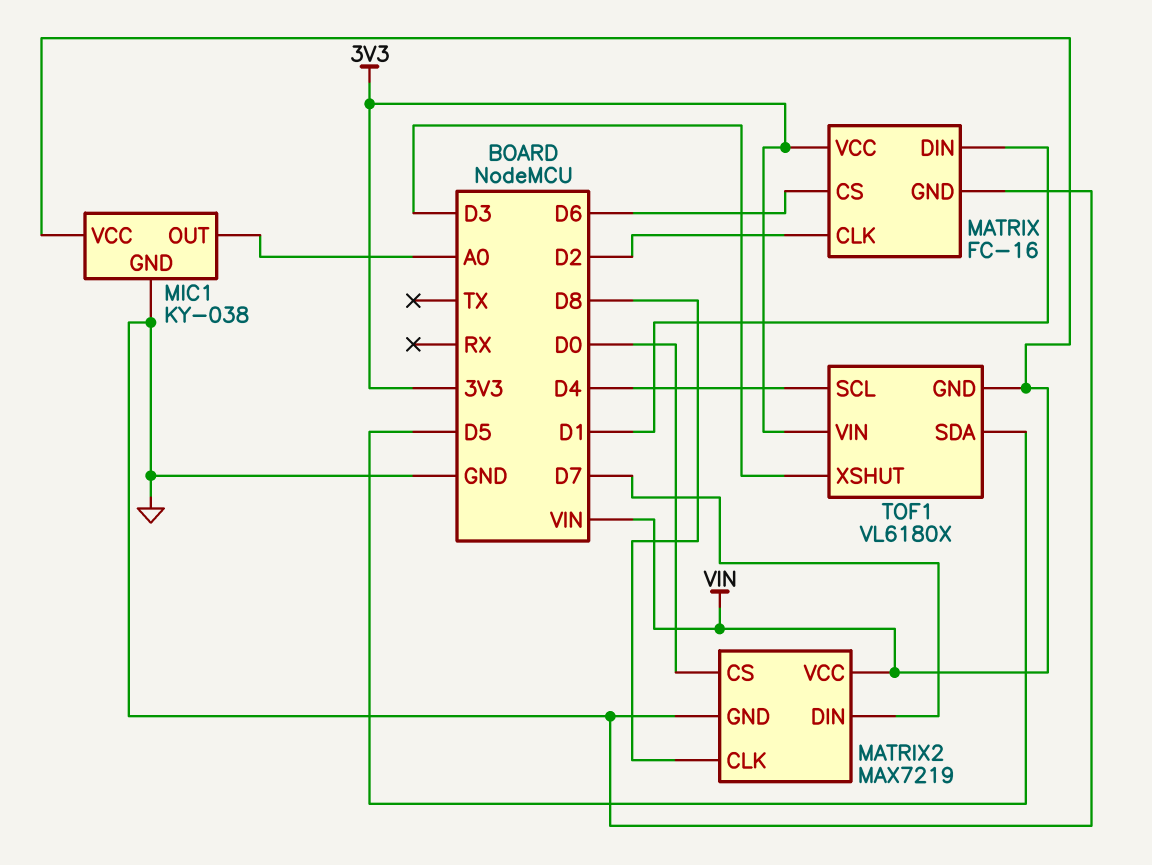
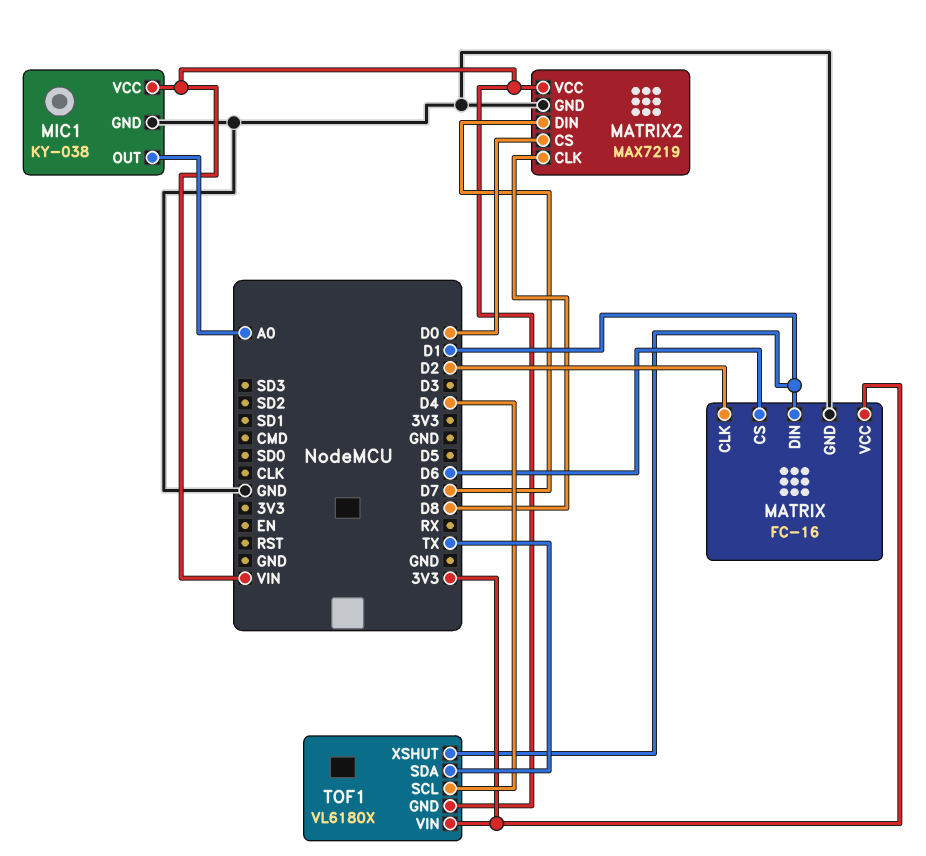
TOF1 pin SDA: D5 -> TX
TOF1 pin XSHUT: D3 -> D1

